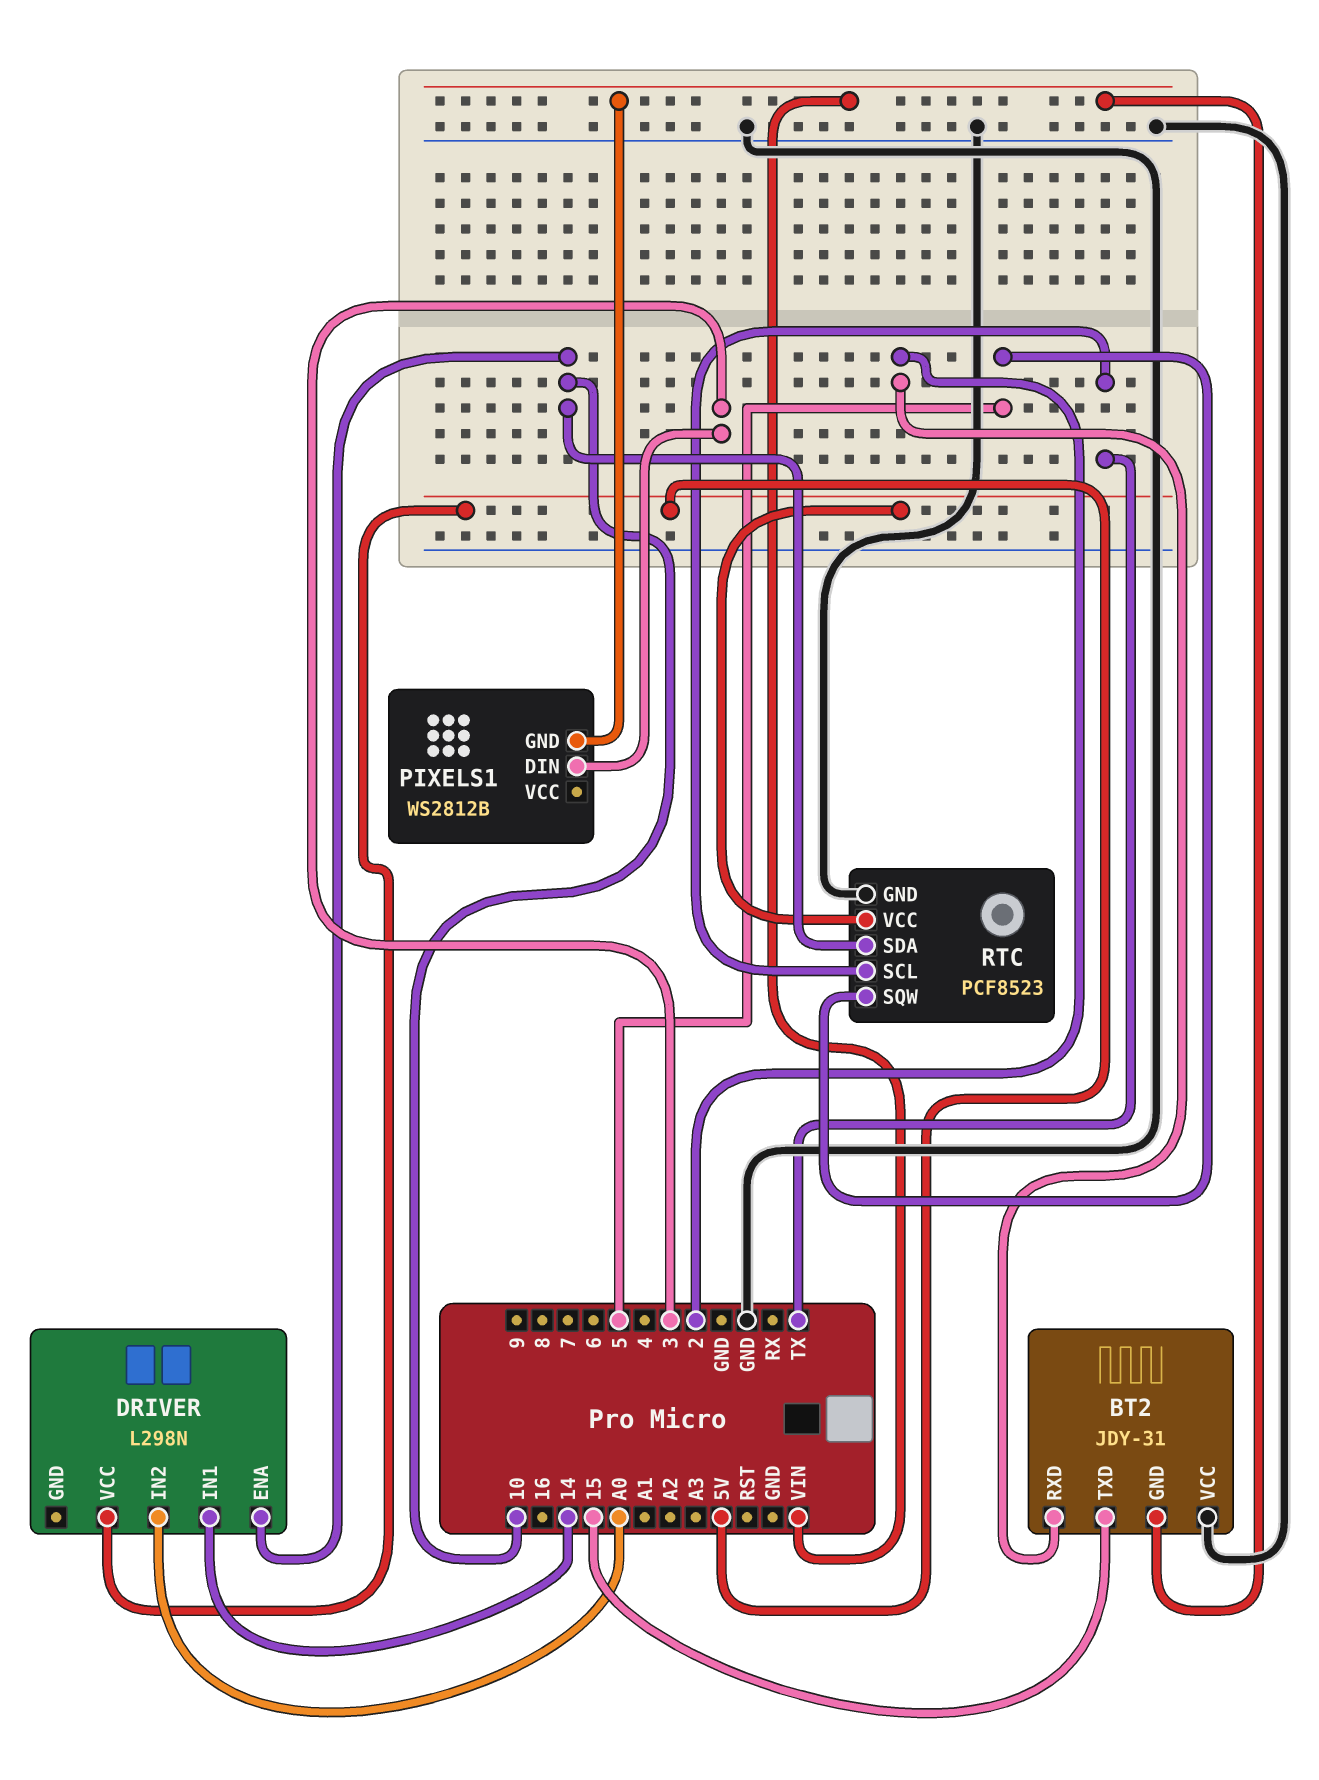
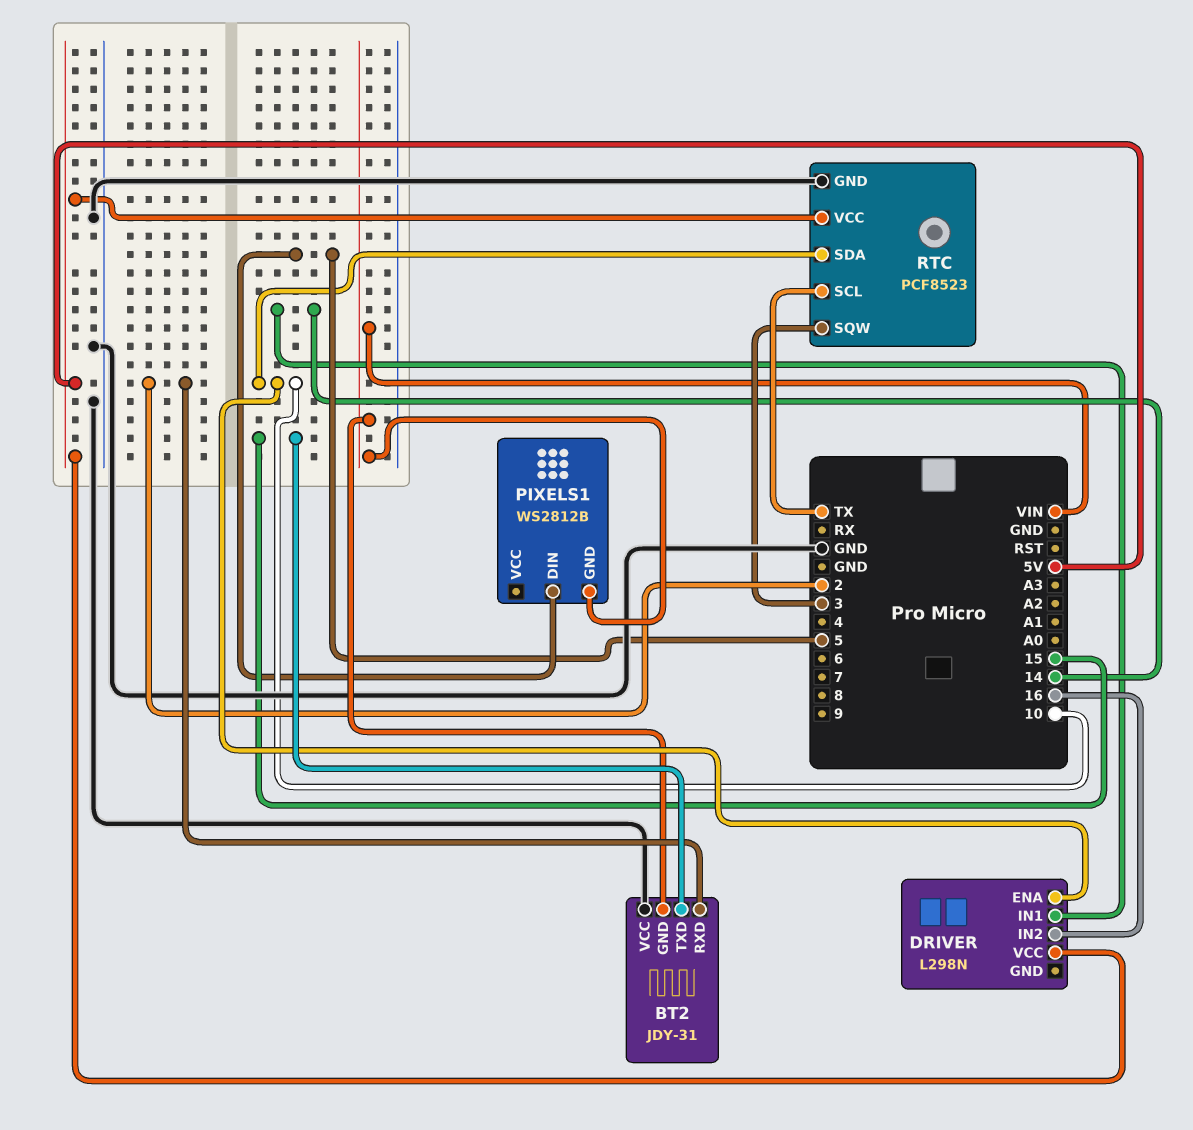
DRIVER pin IN2: A0 -> 16
PIXELS1 pin DIN: 3 -> 5
RTC pin SQW: 5 -> 3

